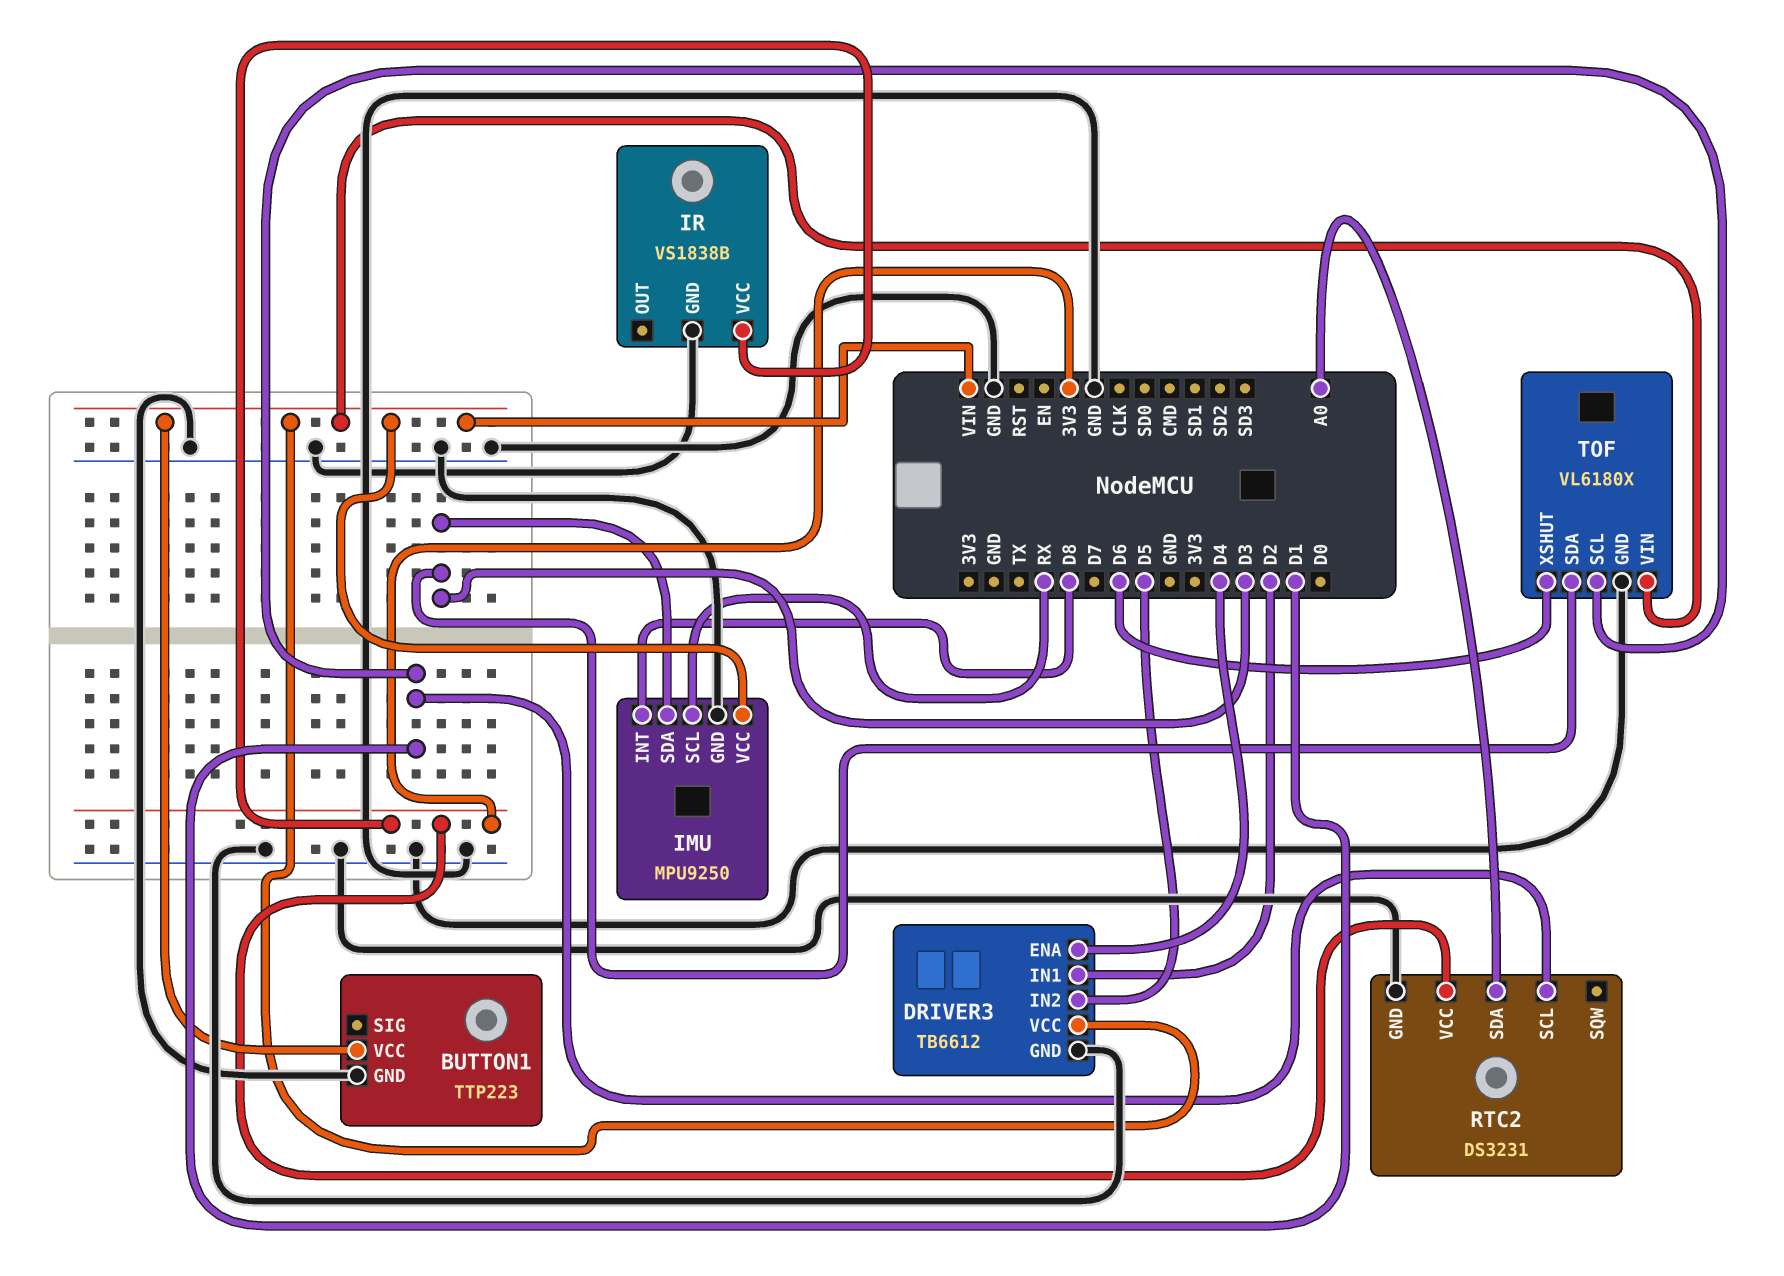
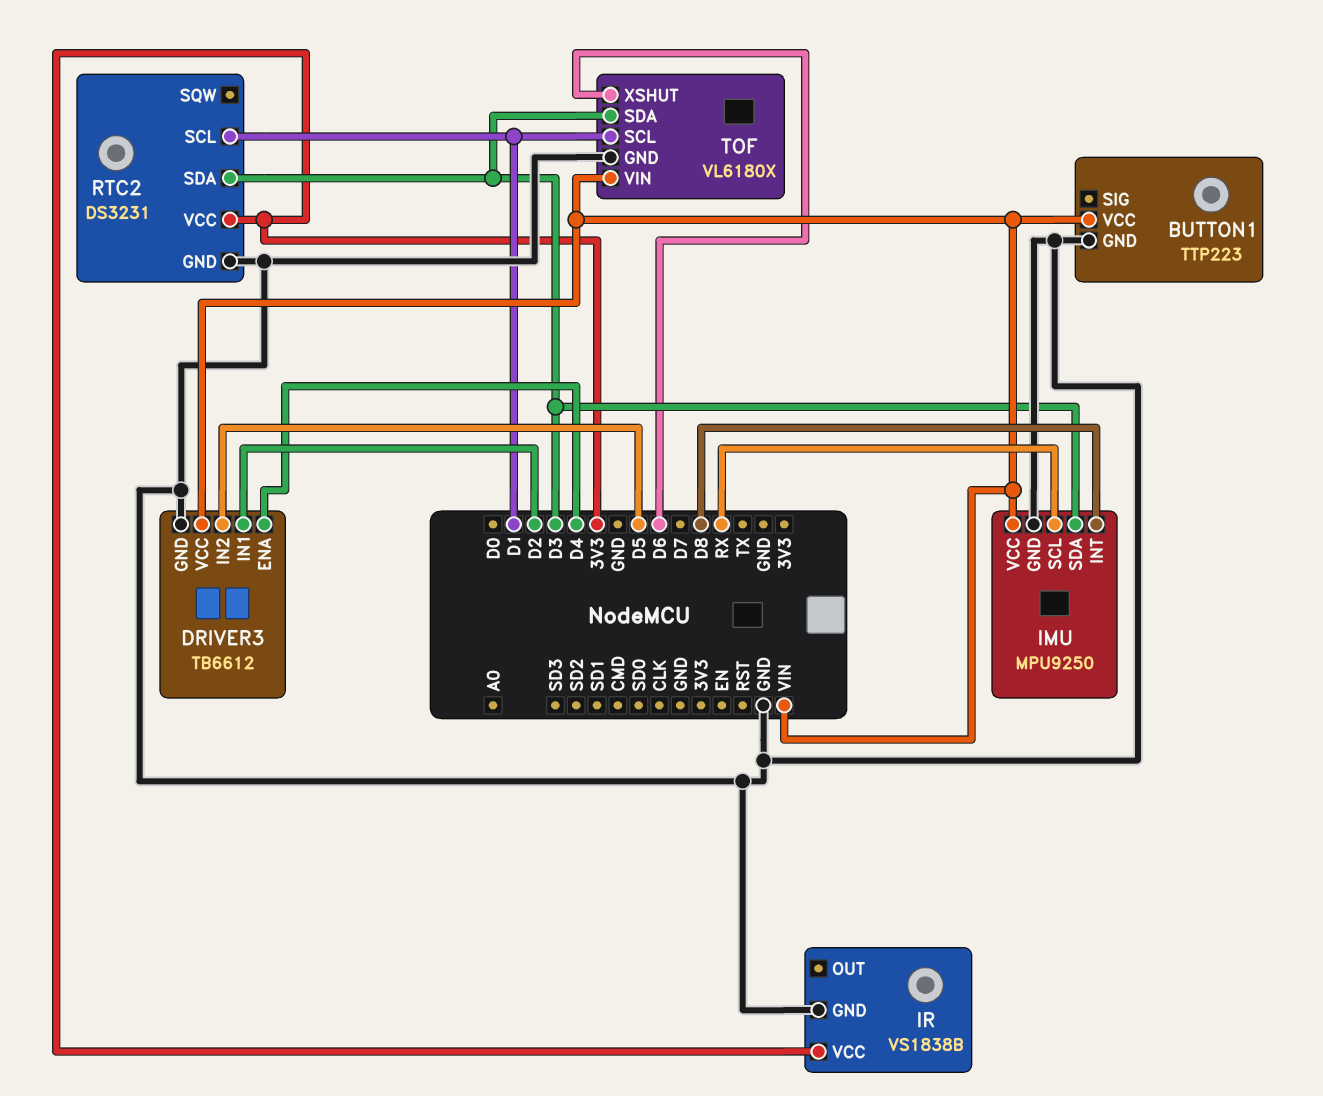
RTC2 pin SDA: A0 -> D3

